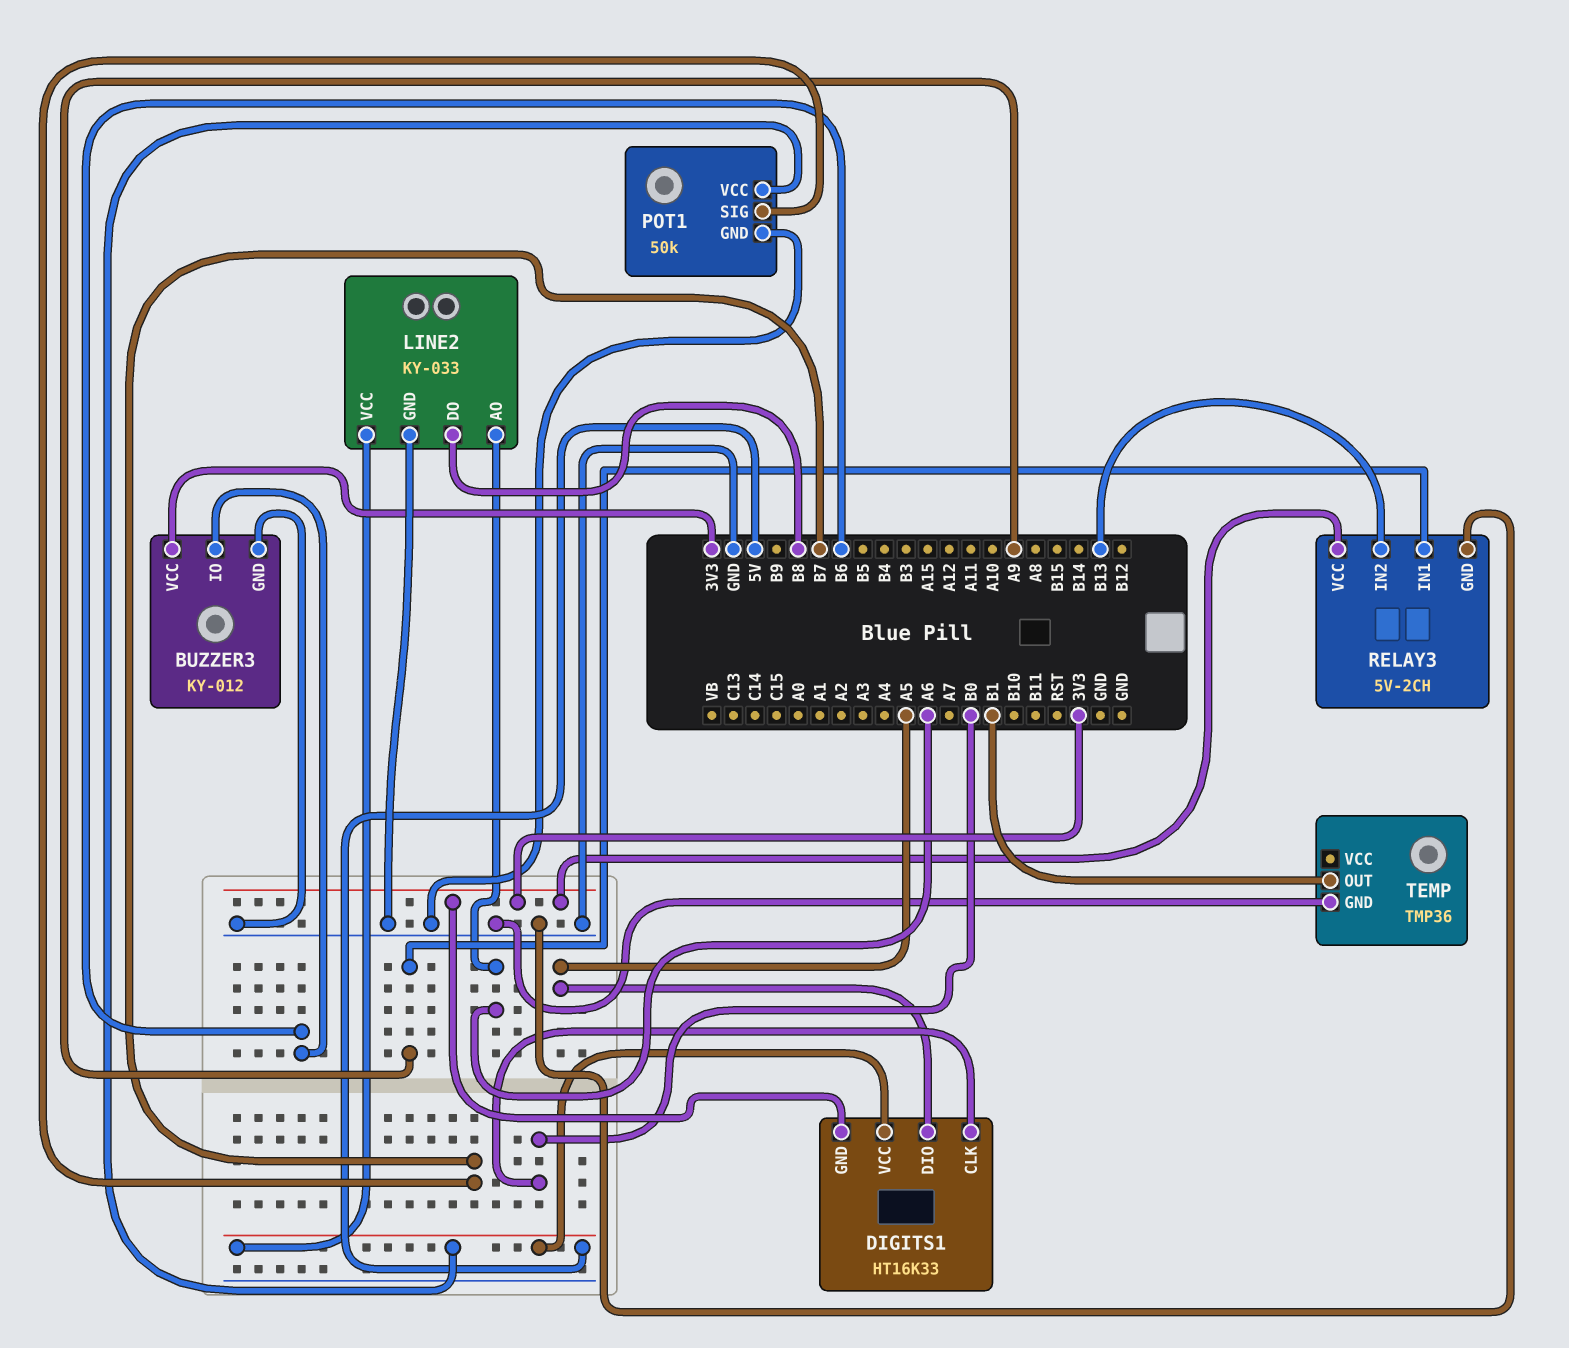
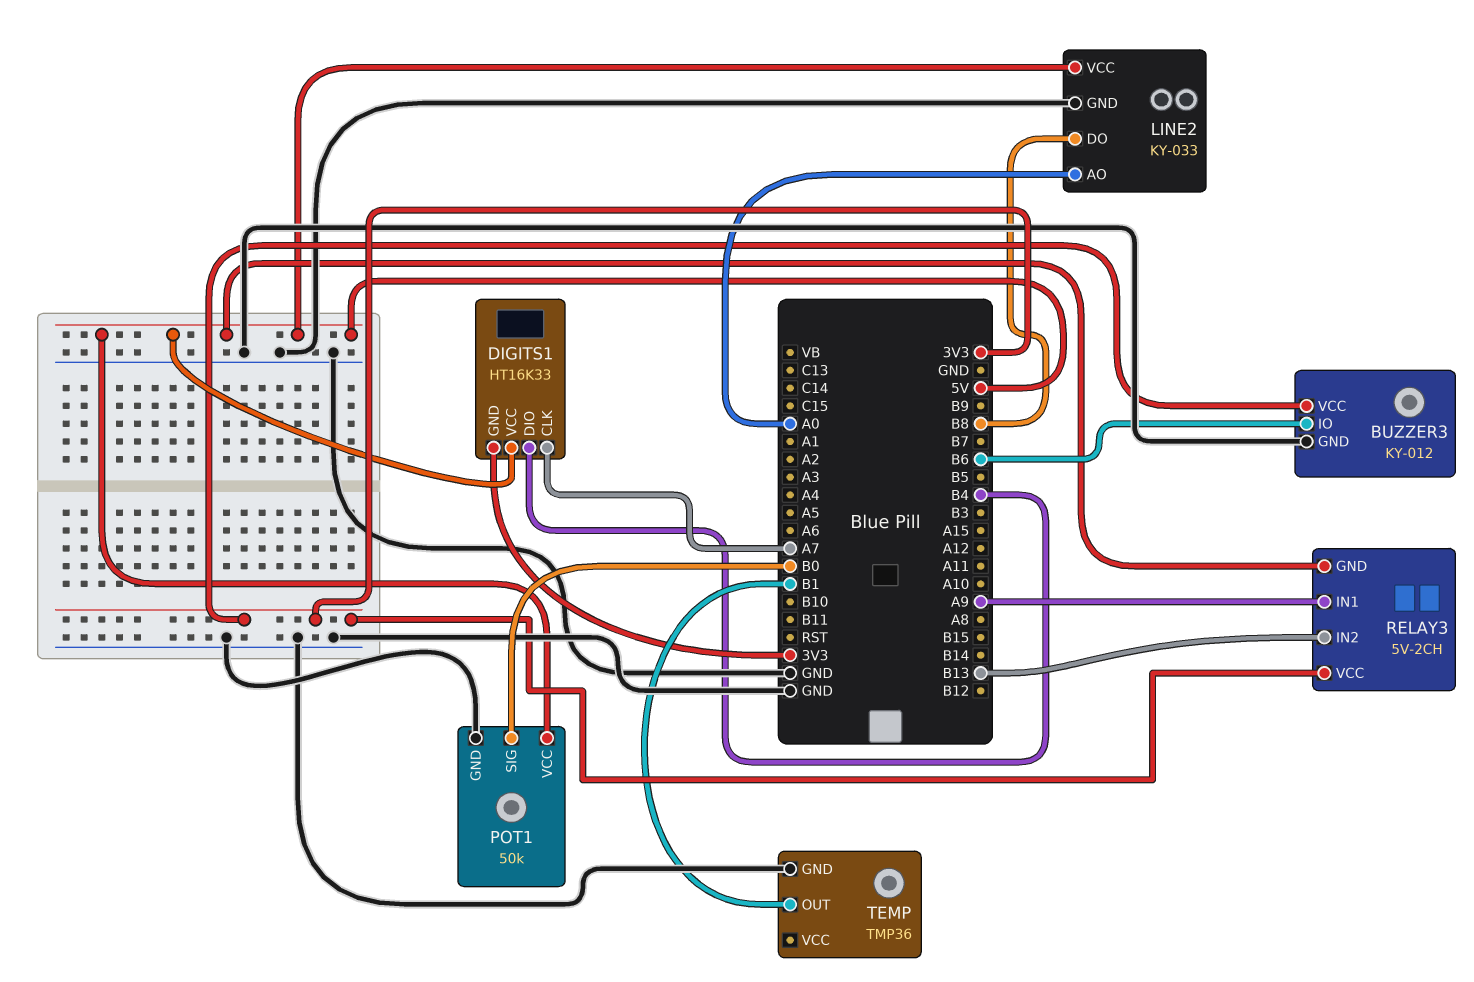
DIGITS1 pin CLK: B0 -> A7
DIGITS1 pin DIO: A5 -> B4
LINE2 pin AO: A6 -> A0
POT1 pin SIG: B7 -> B0
RELAY3 pin GND: GND -> 5V

